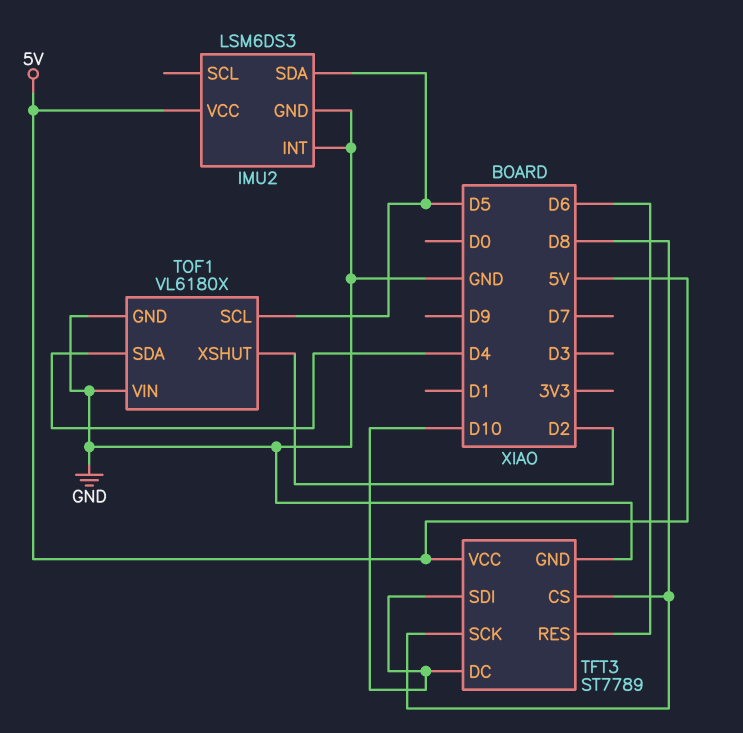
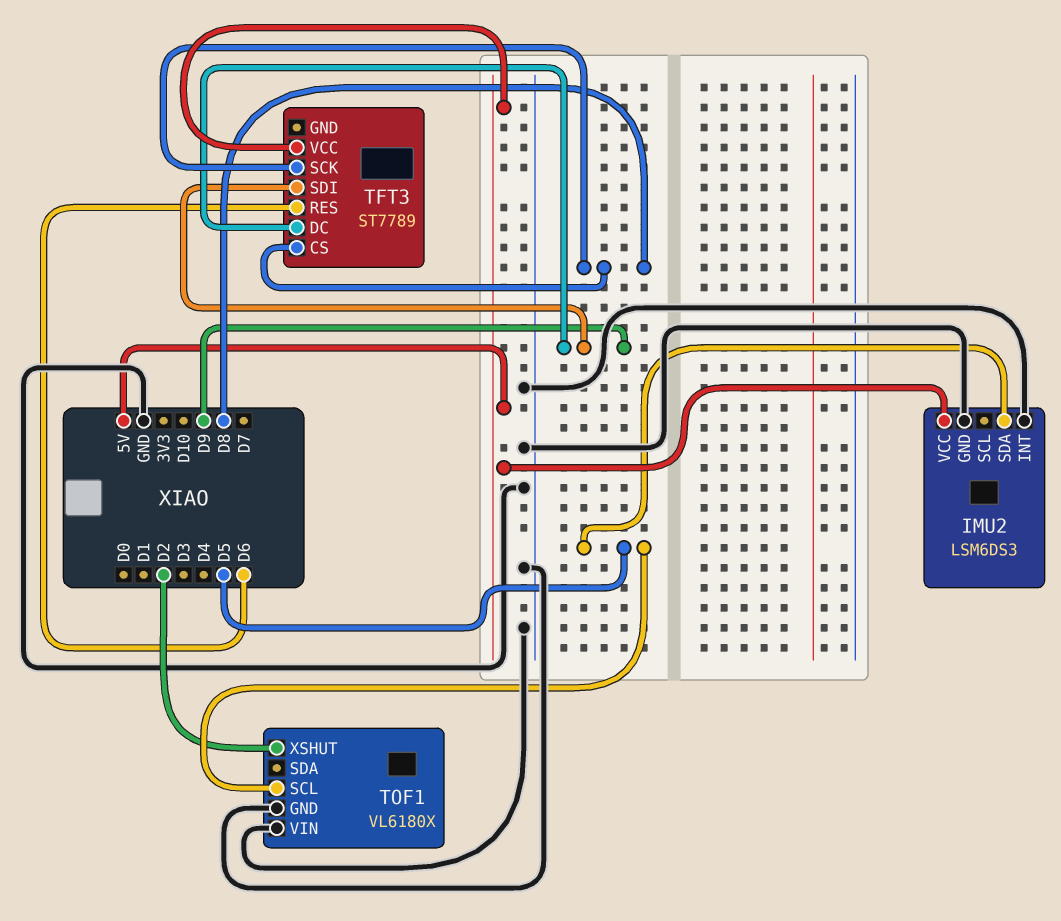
TFT3 pin DC: D10 -> D9
TFT3 pin GND: GND -> none
TFT3 pin SDI: D10 -> D9
TOF1 pin SDA: D4 -> none

